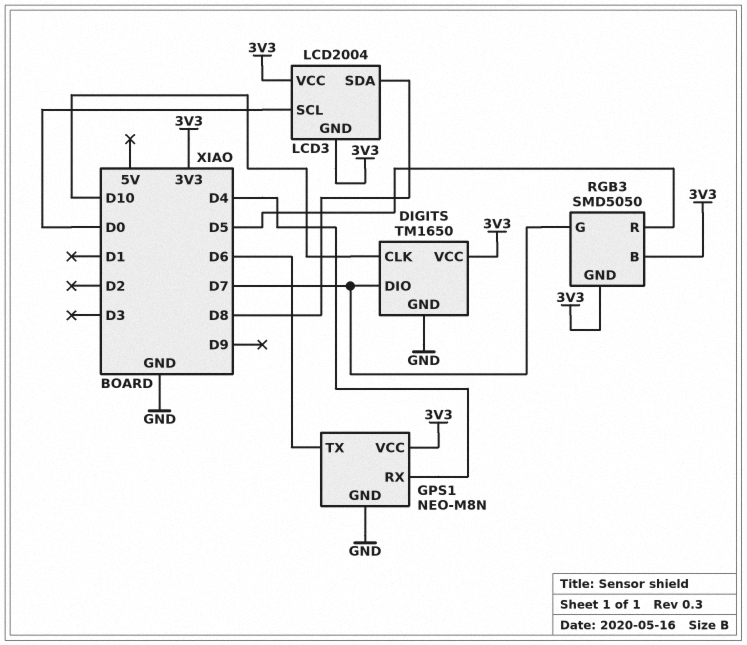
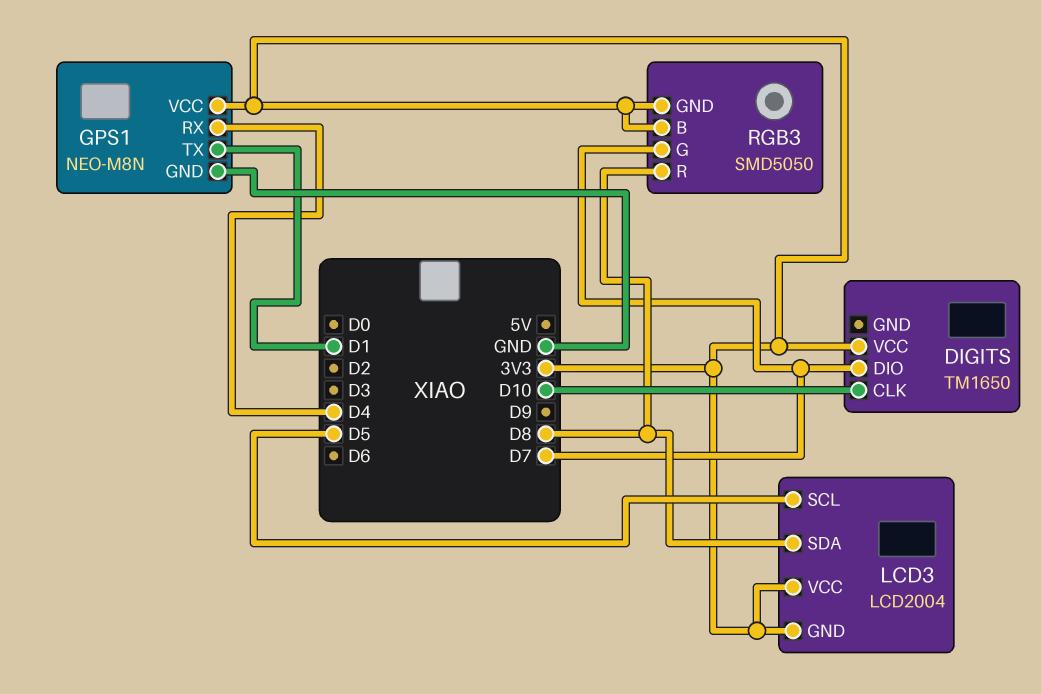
DIGITS pin GND: GND -> none
GPS1 pin TX: D6 -> D1
LCD3 pin SCL: D0 -> D5
RGB3 pin R: D5 -> D8

